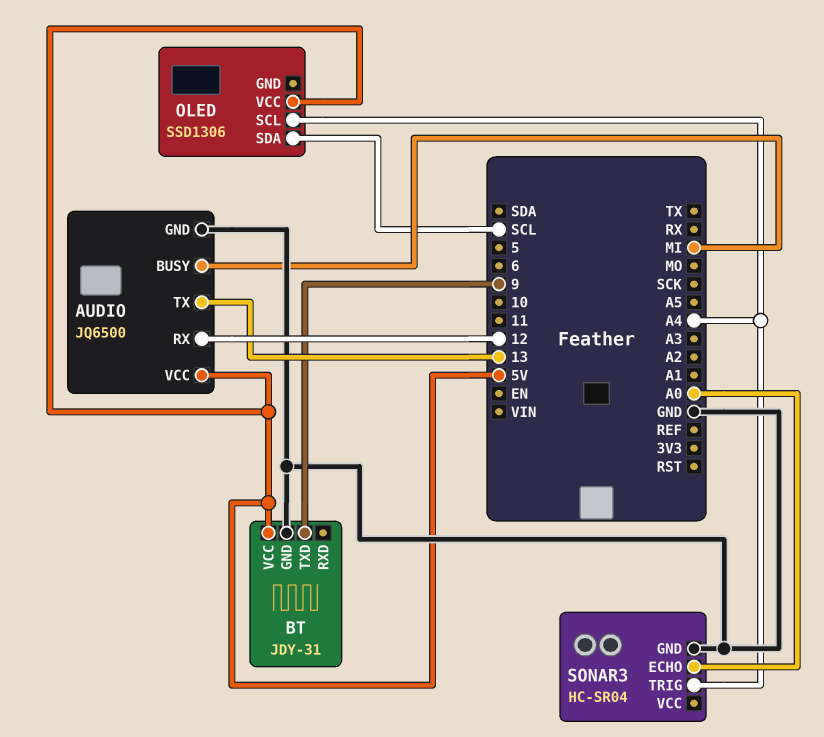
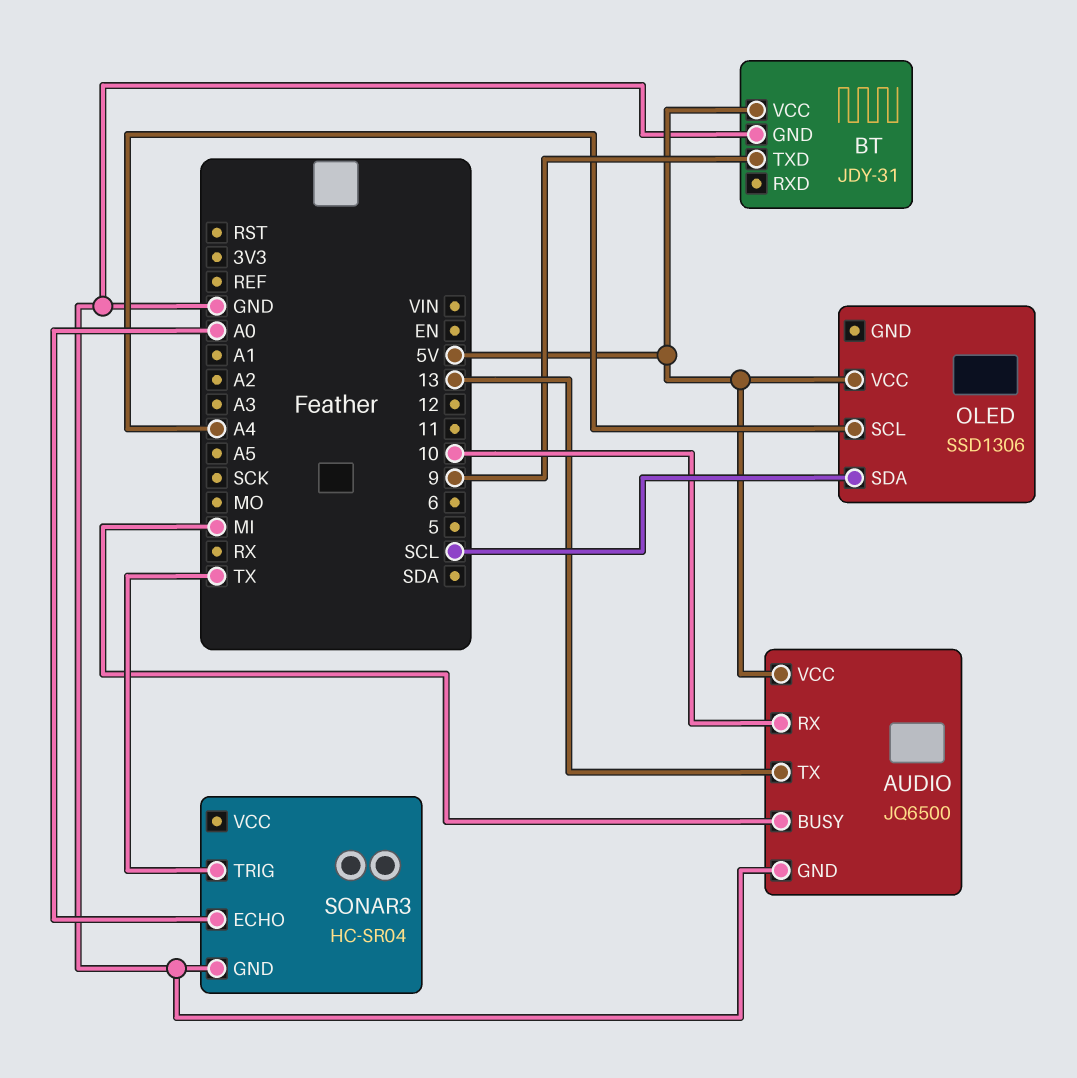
AUDIO pin RX: 12 -> 10
SONAR3 pin TRIG: A4 -> TX

